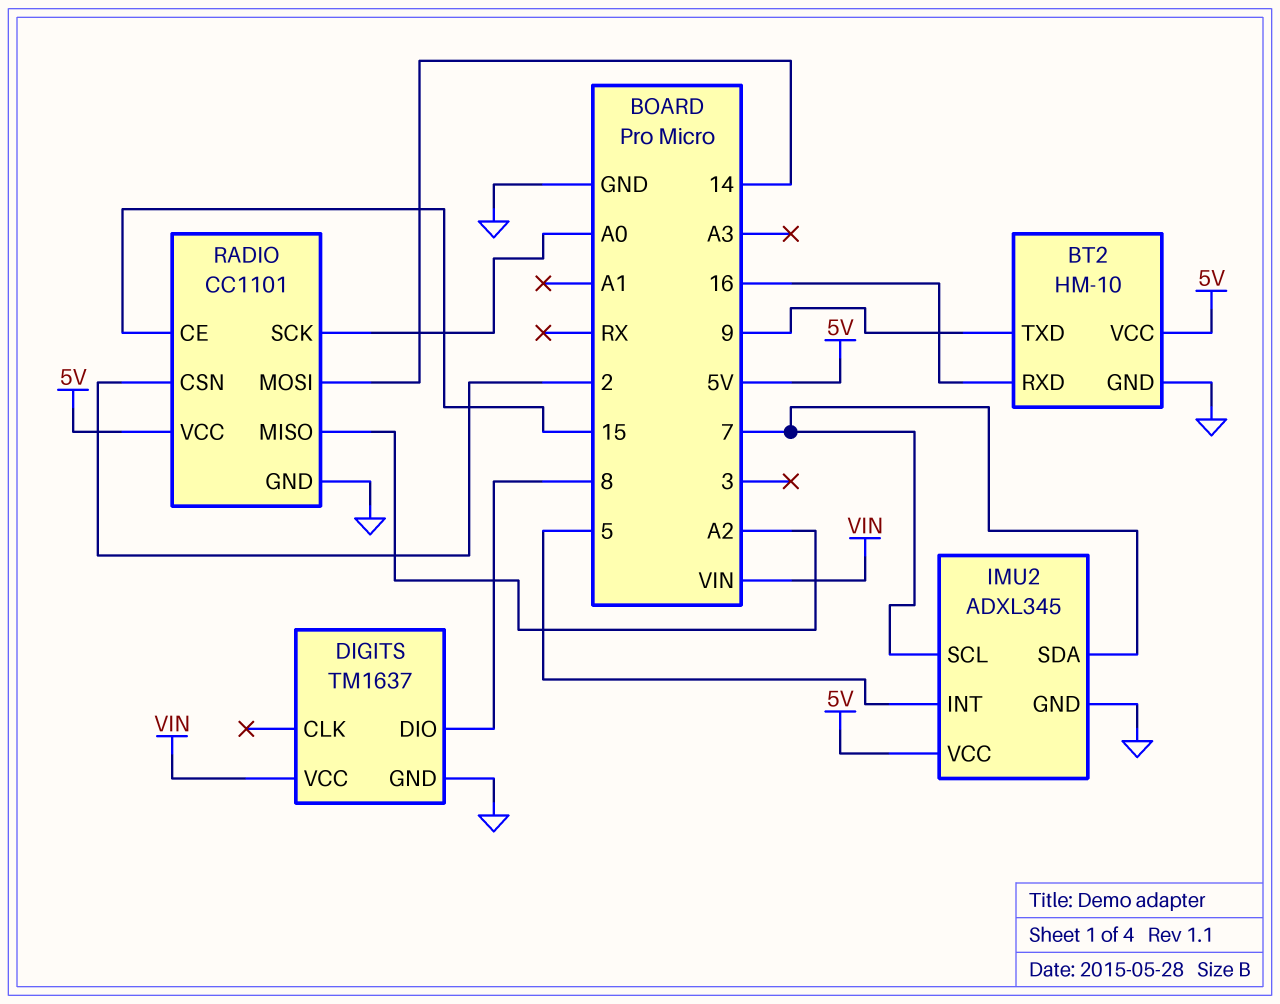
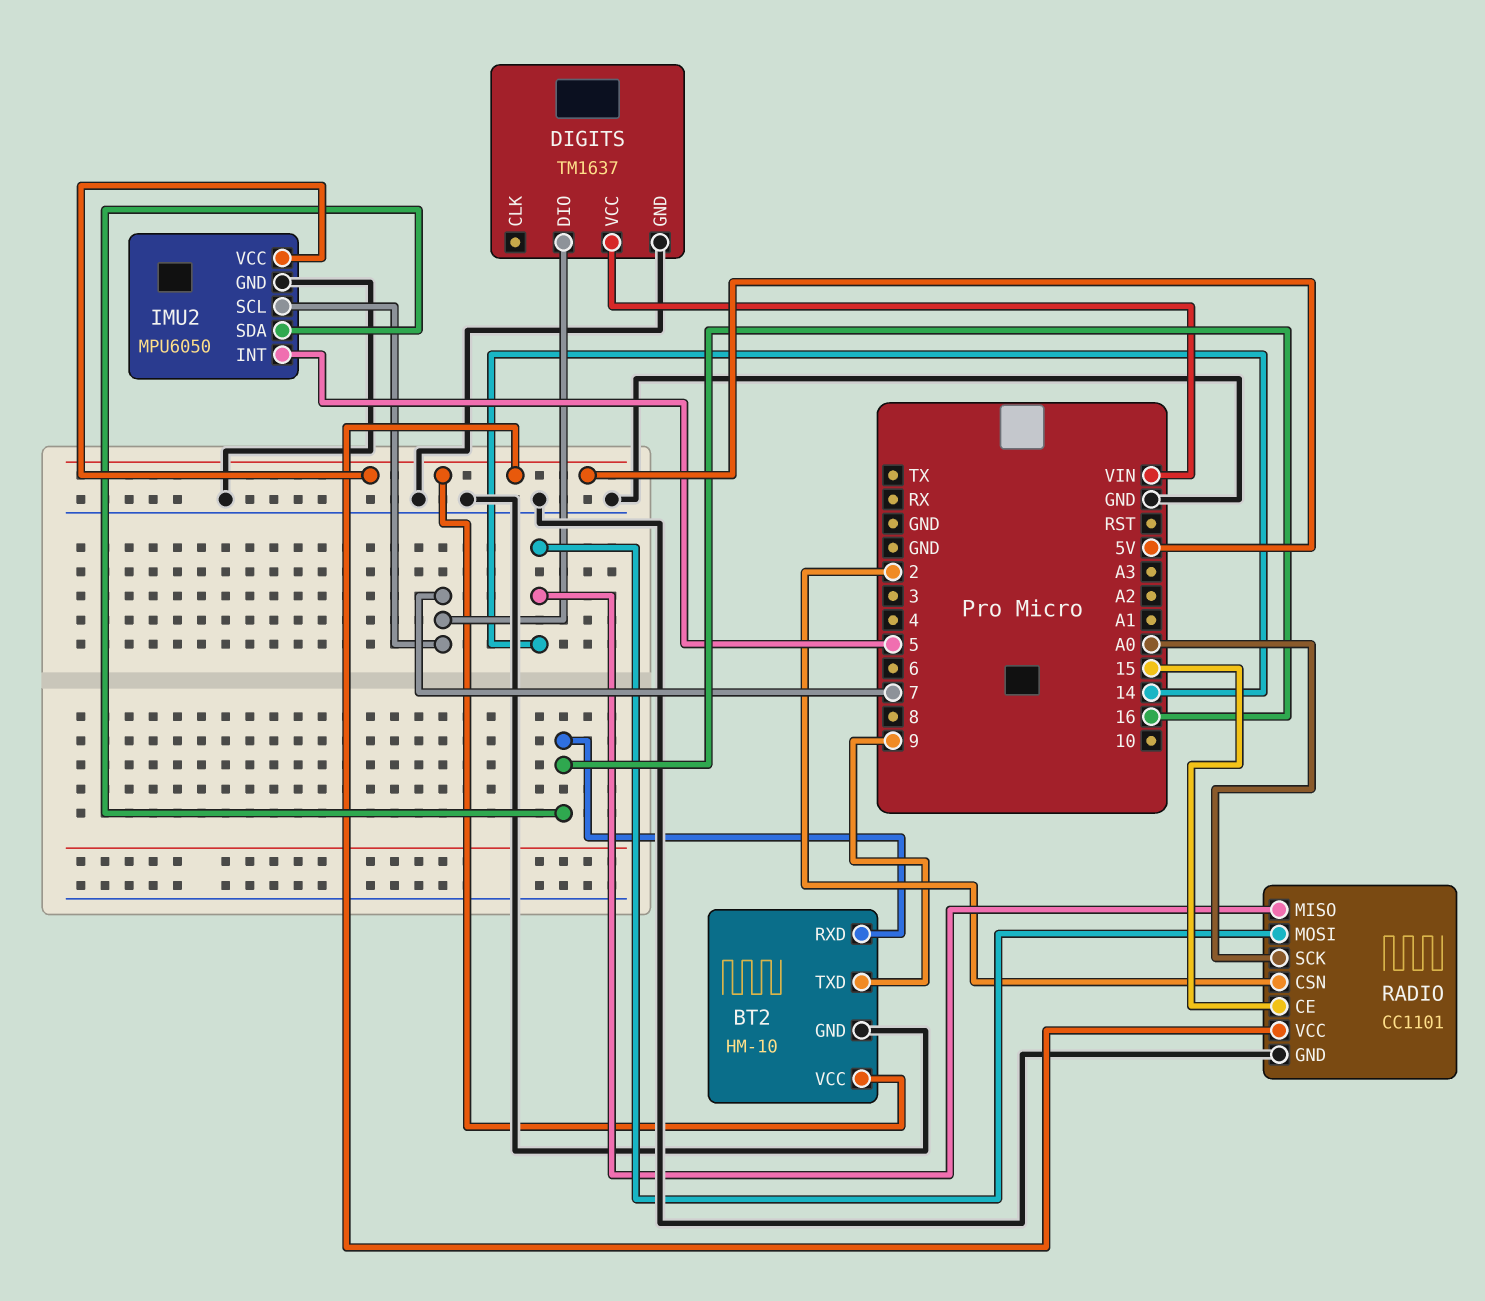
DIGITS pin DIO: 8 -> 7
IMU2: ADXL345 -> MPU6050
IMU2 pin SDA: 7 -> 16
RADIO pin MISO: A2 -> 14

